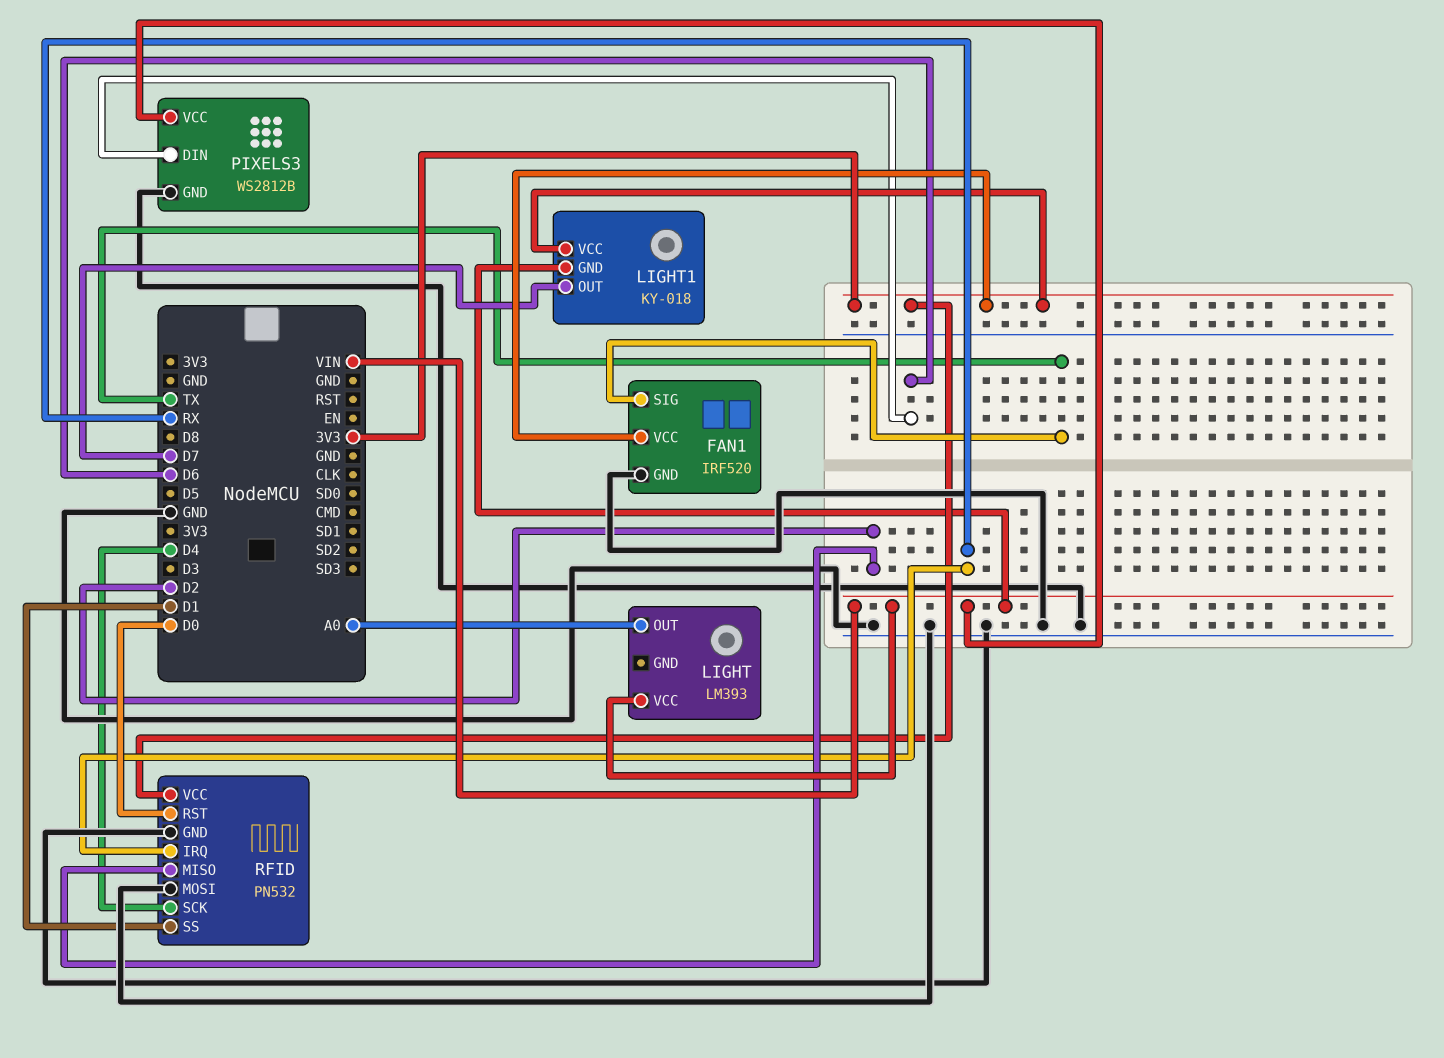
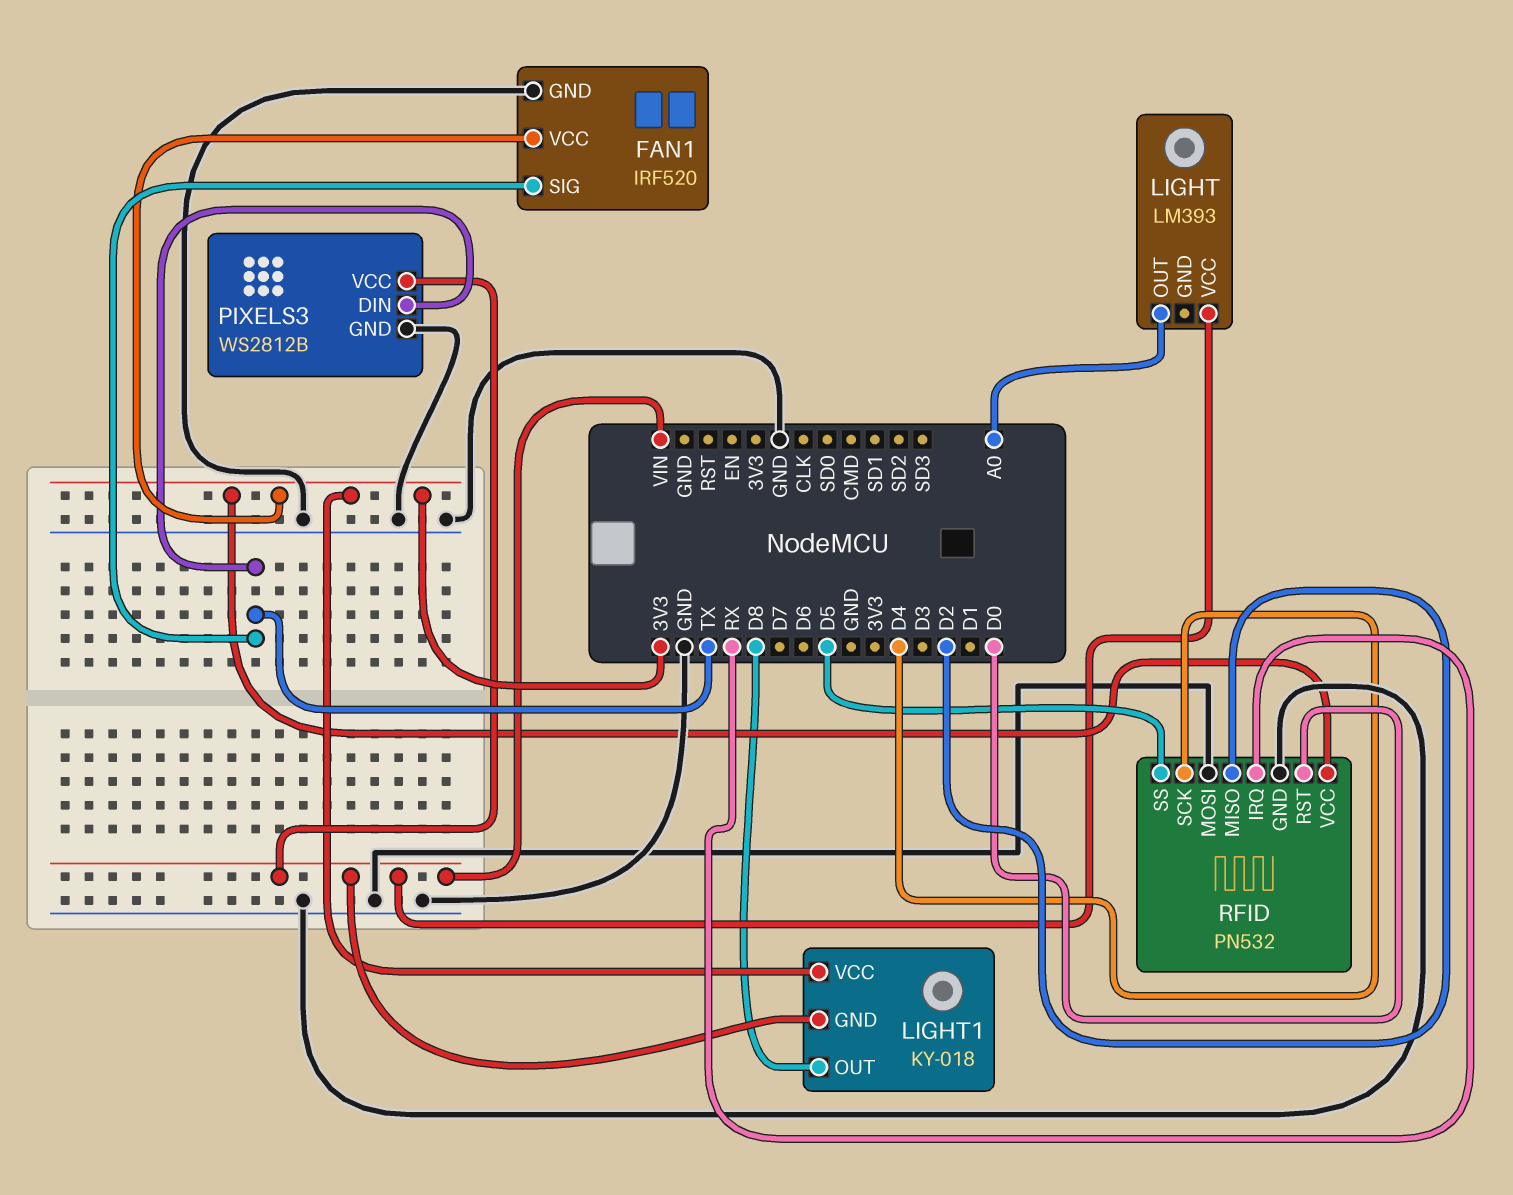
LIGHT1 pin OUT: D7 -> D8
PIXELS3 pin DIN: D6 -> TX
RFID pin SS: D1 -> D5

